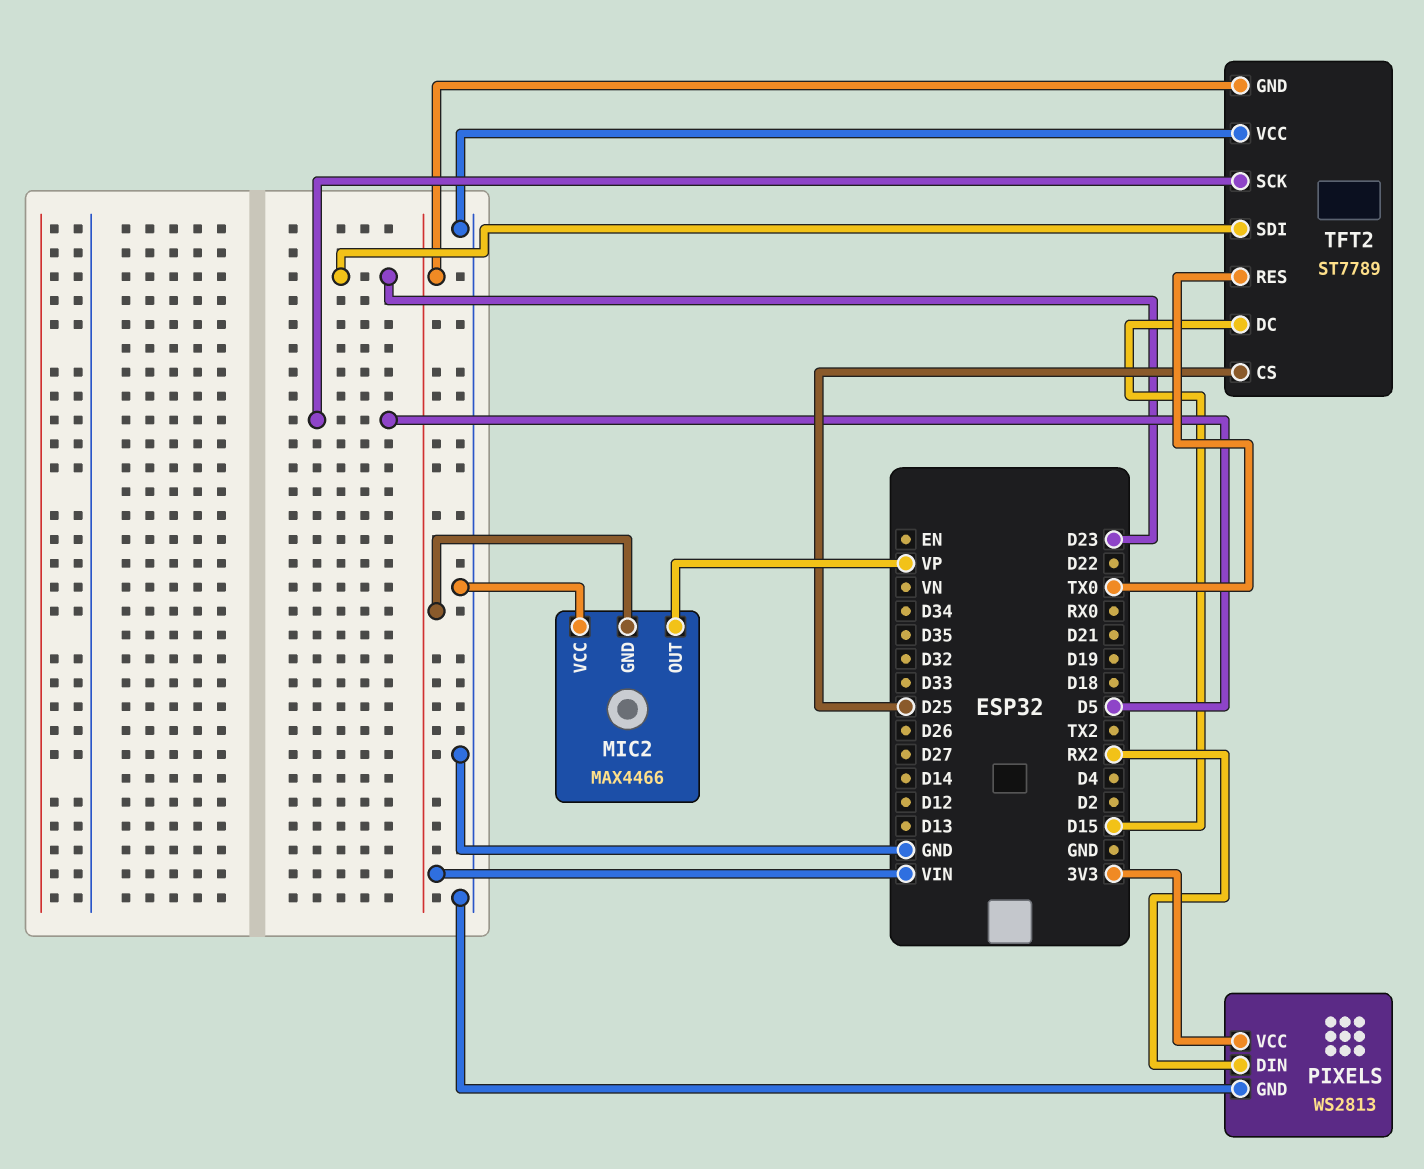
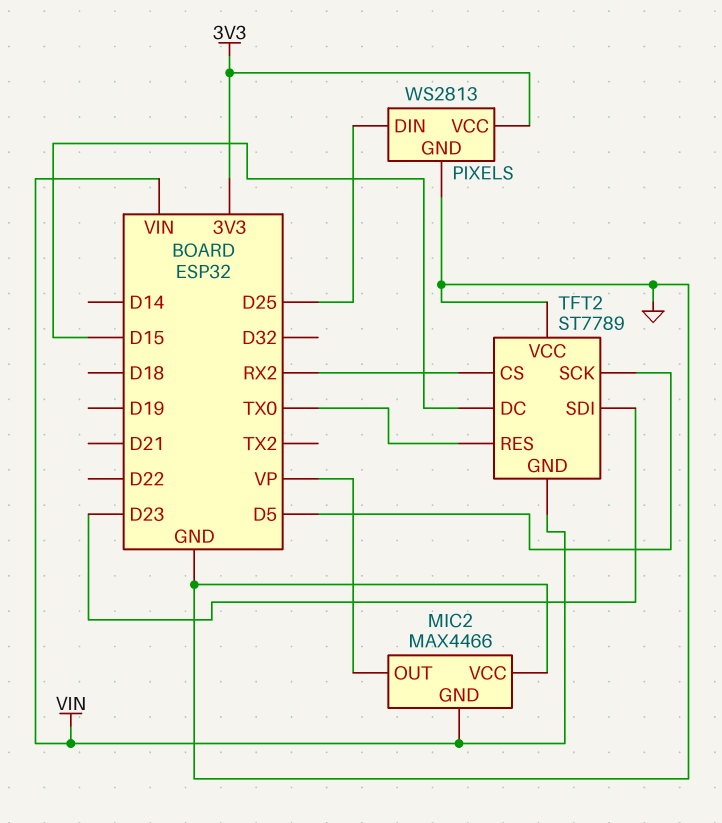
PIXELS pin DIN: RX2 -> D25
TFT2 pin CS: D25 -> RX2

